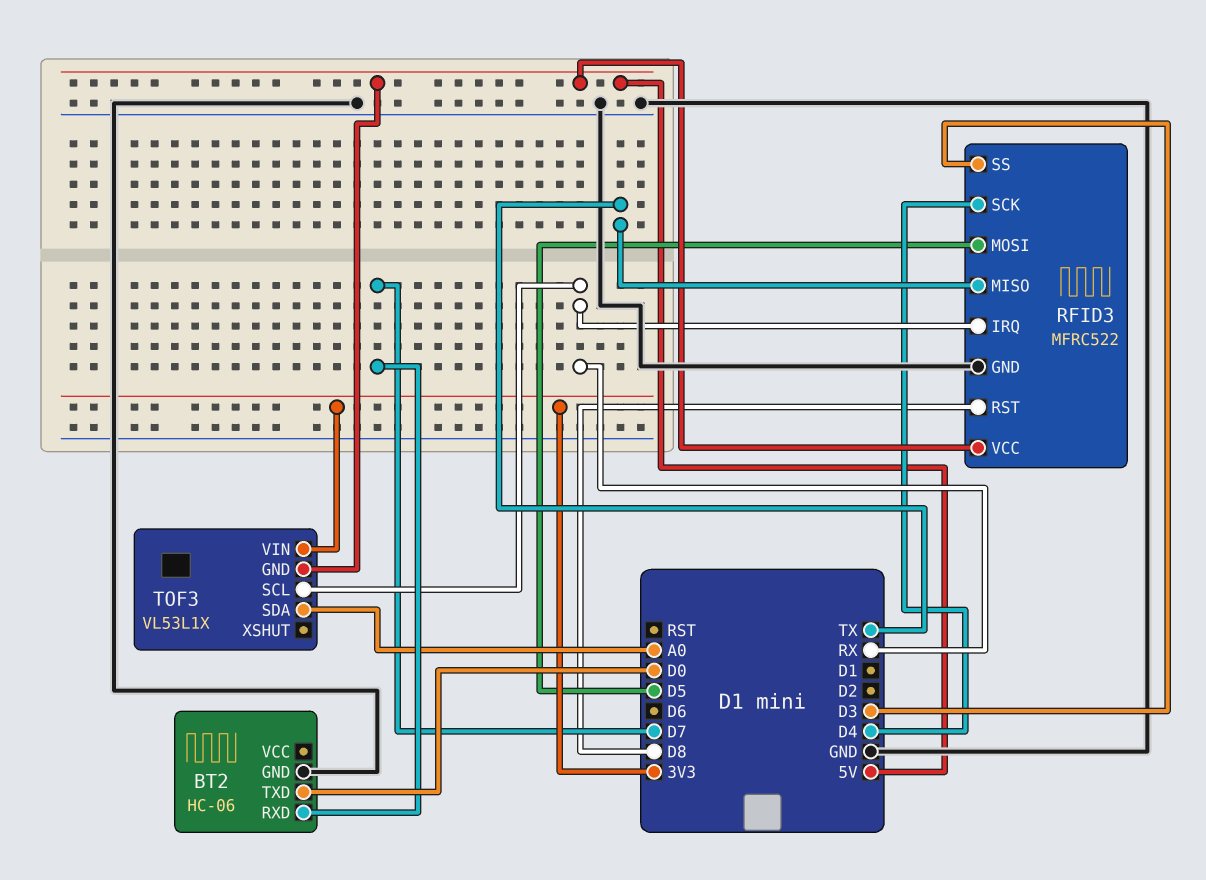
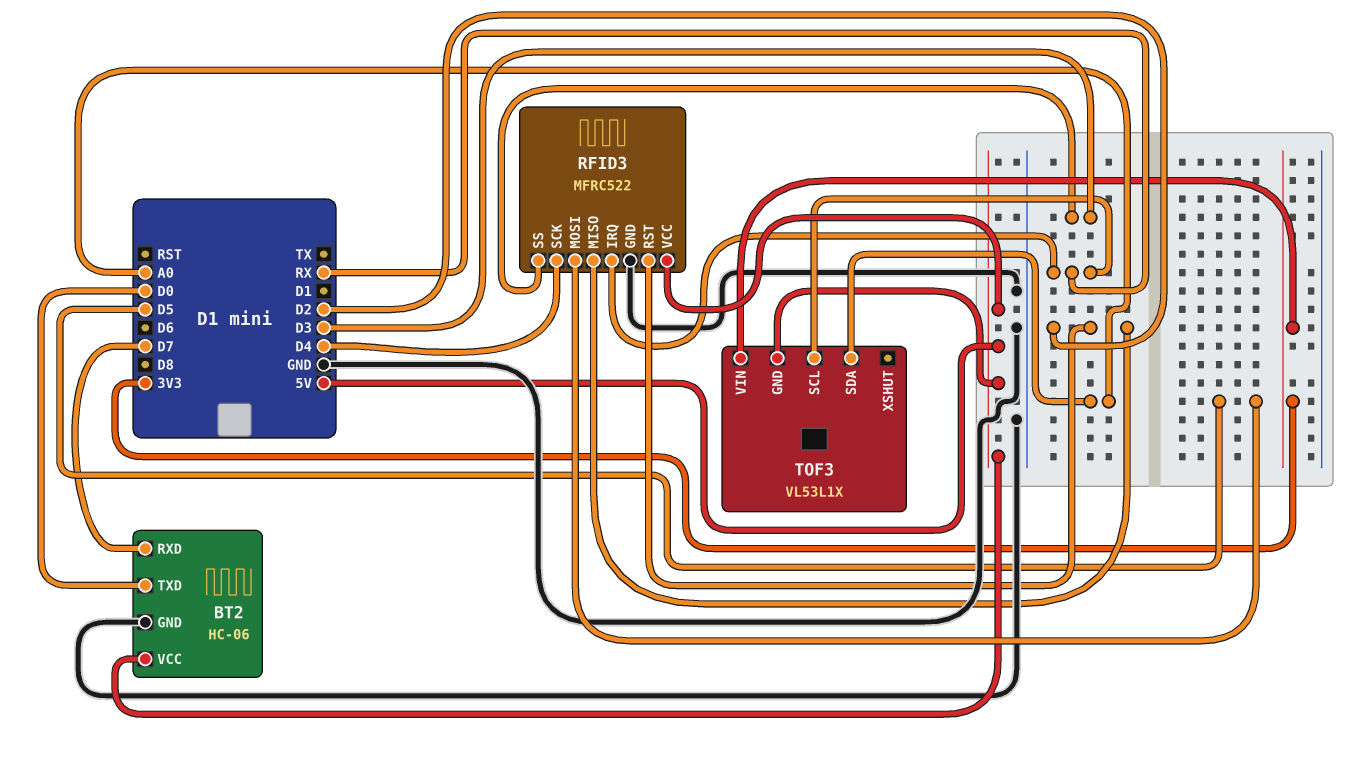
BT2 pin VCC: none -> 5V
RFID3 pin MISO: TX -> D2
RFID3 pin RST: D8 -> D2

